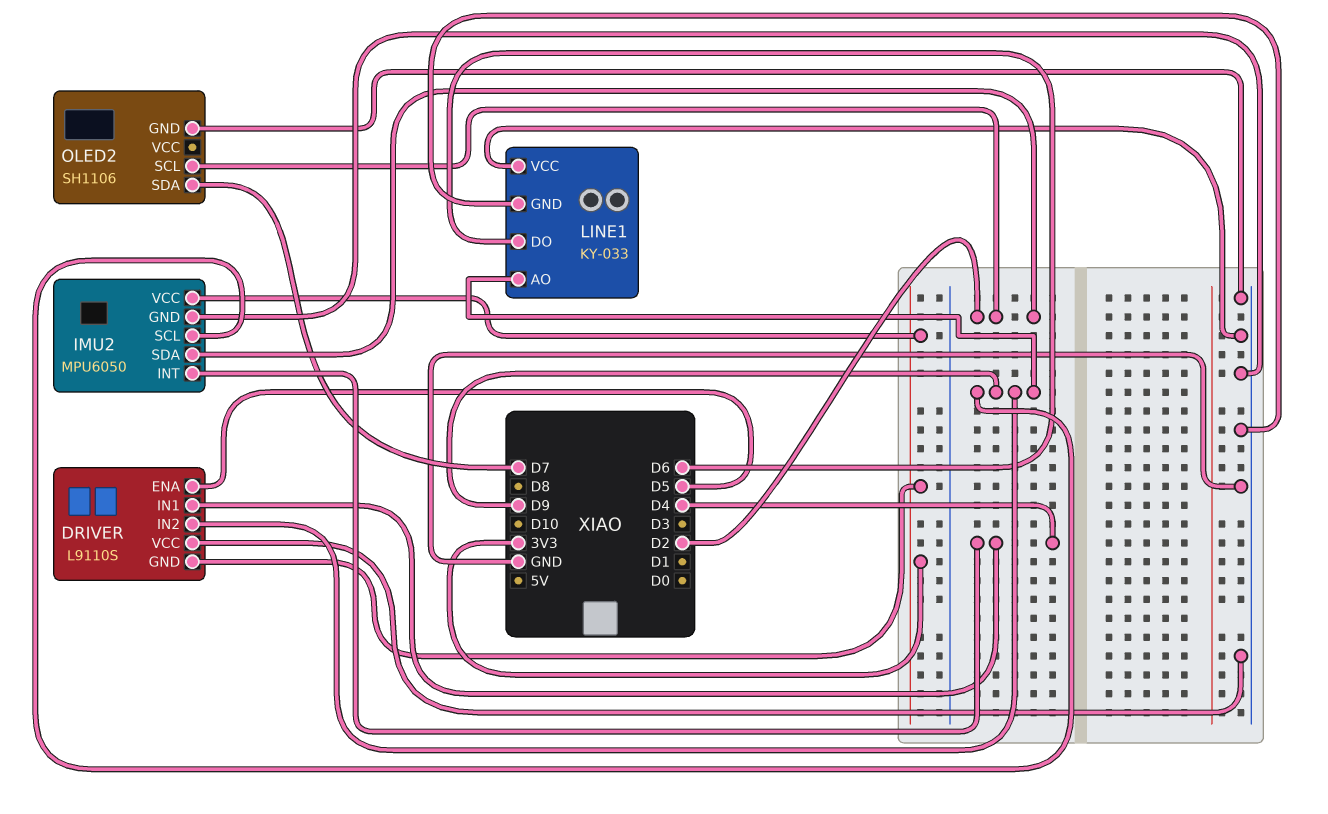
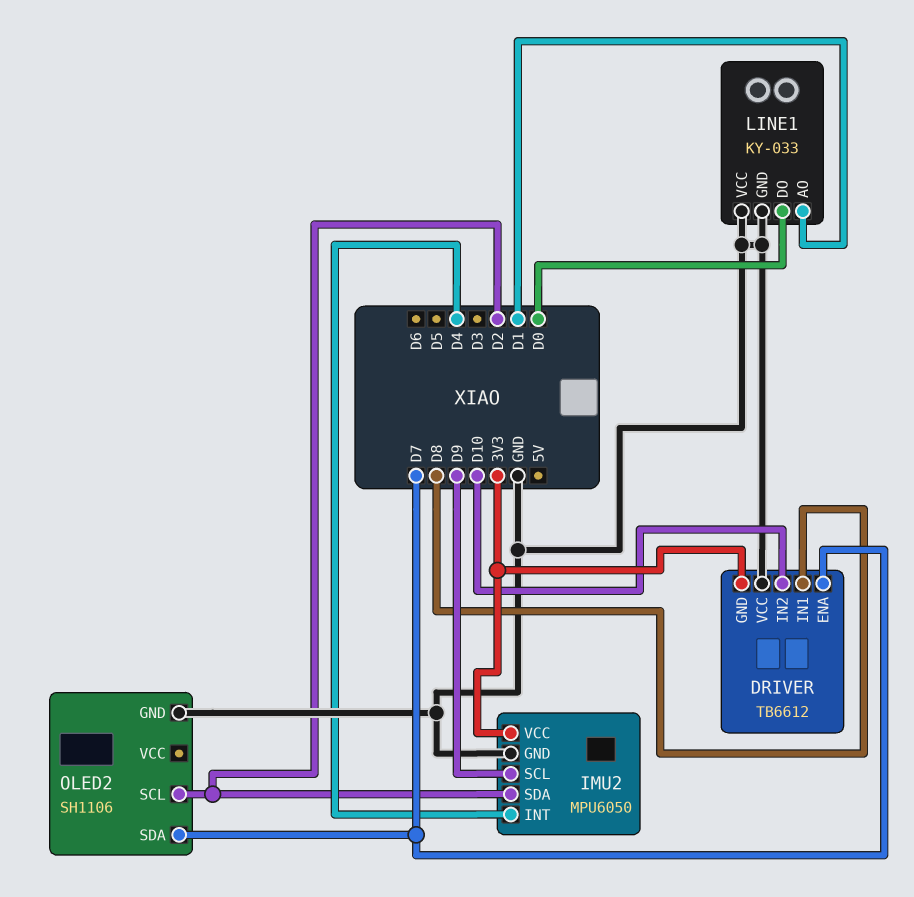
DRIVER: L9110S -> TB6612
DRIVER pin ENA: D5 -> D7
DRIVER pin IN1: D4 -> D8
DRIVER pin IN2: D9 -> D10
LINE1 pin AO: D9 -> D1
LINE1 pin DO: D6 -> D0

